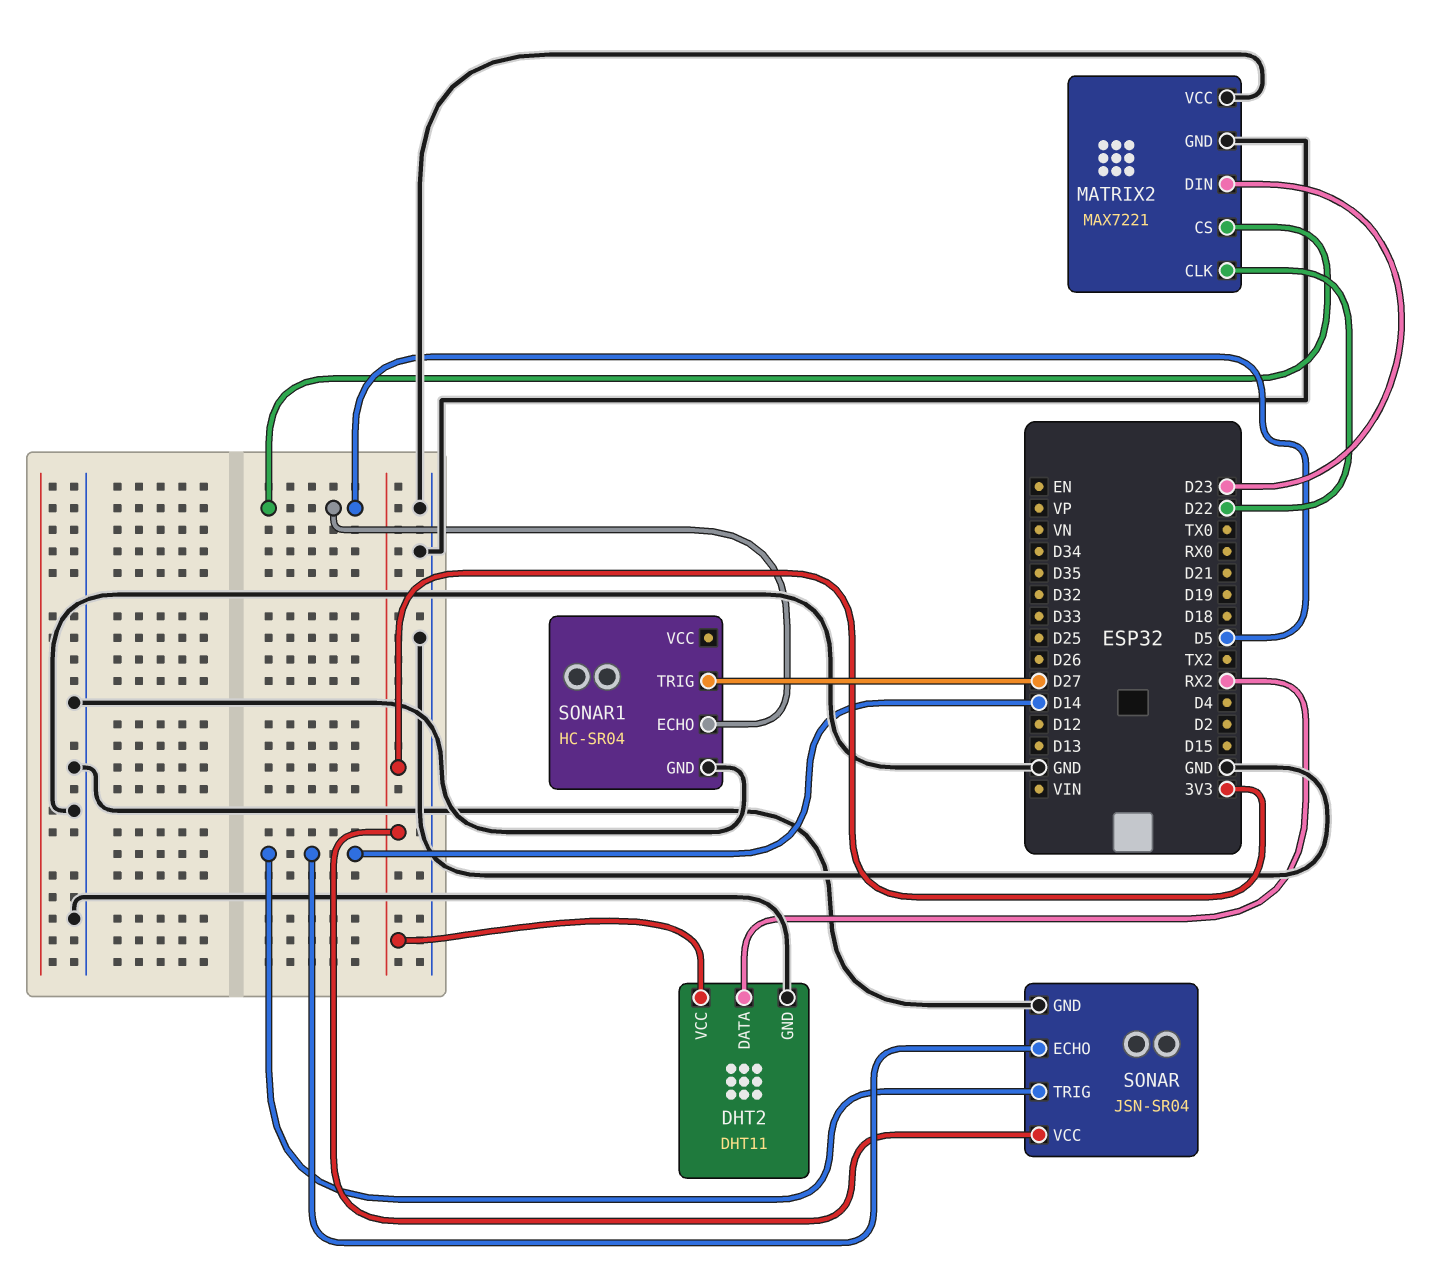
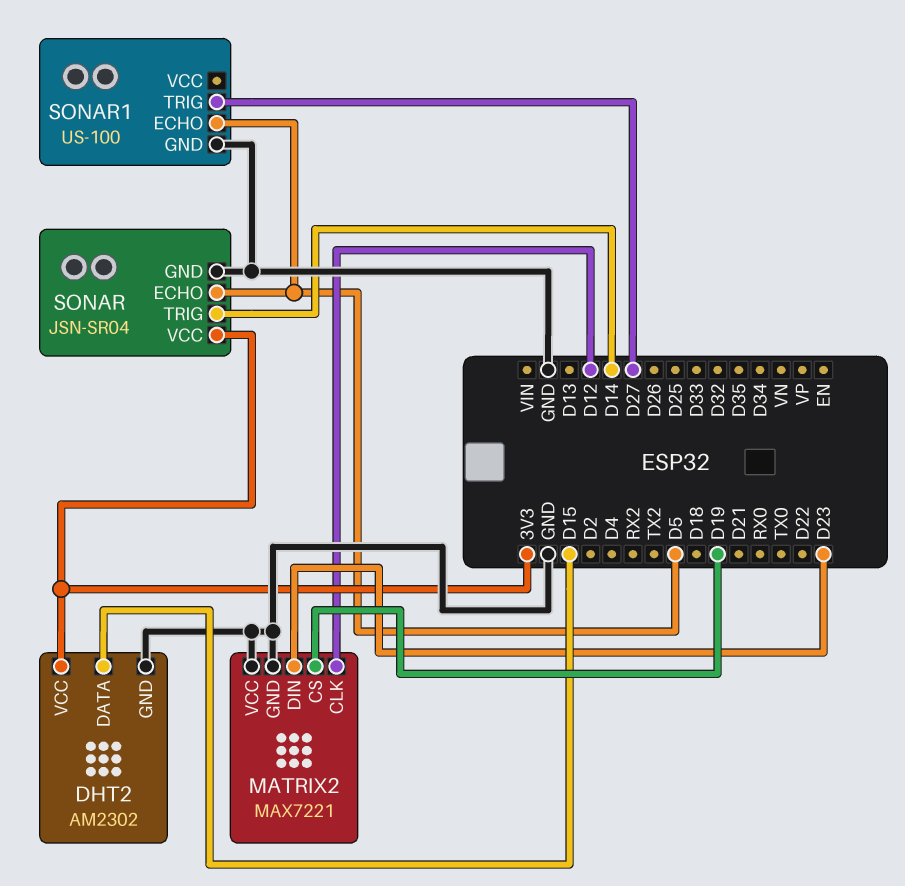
DHT2: DHT11 -> AM2302
DHT2 pin DATA: RX2 -> D15
MATRIX2 pin CLK: D22 -> D12
MATRIX2 pin CS: D5 -> D19
SONAR pin ECHO: D14 -> D5
SONAR1: HC-SR04 -> US-100

